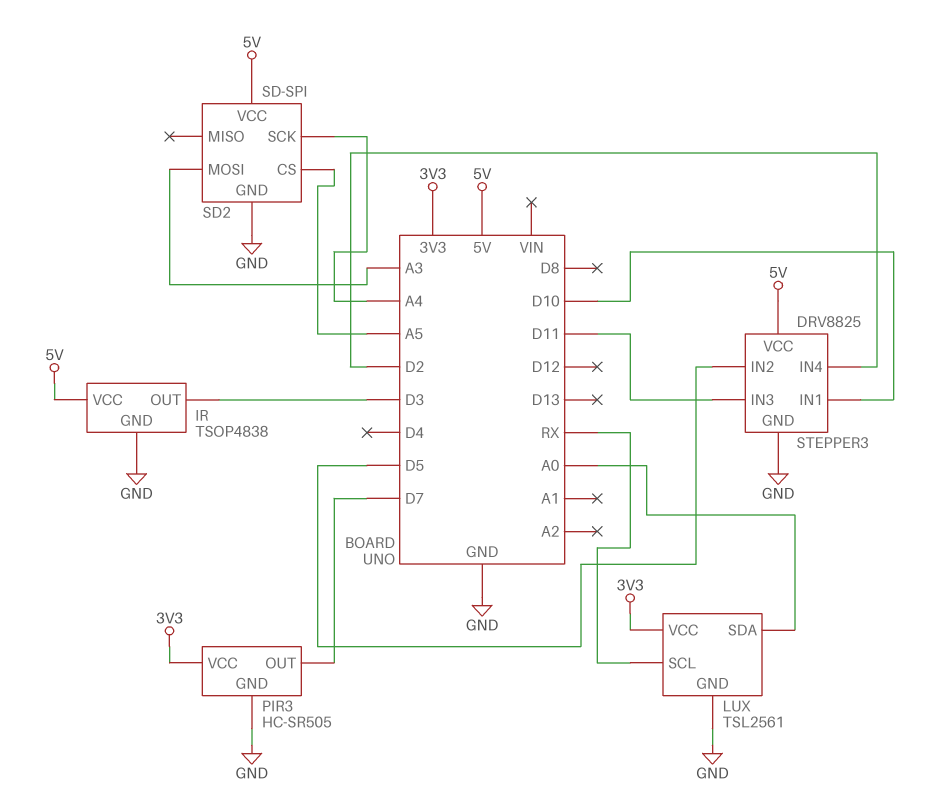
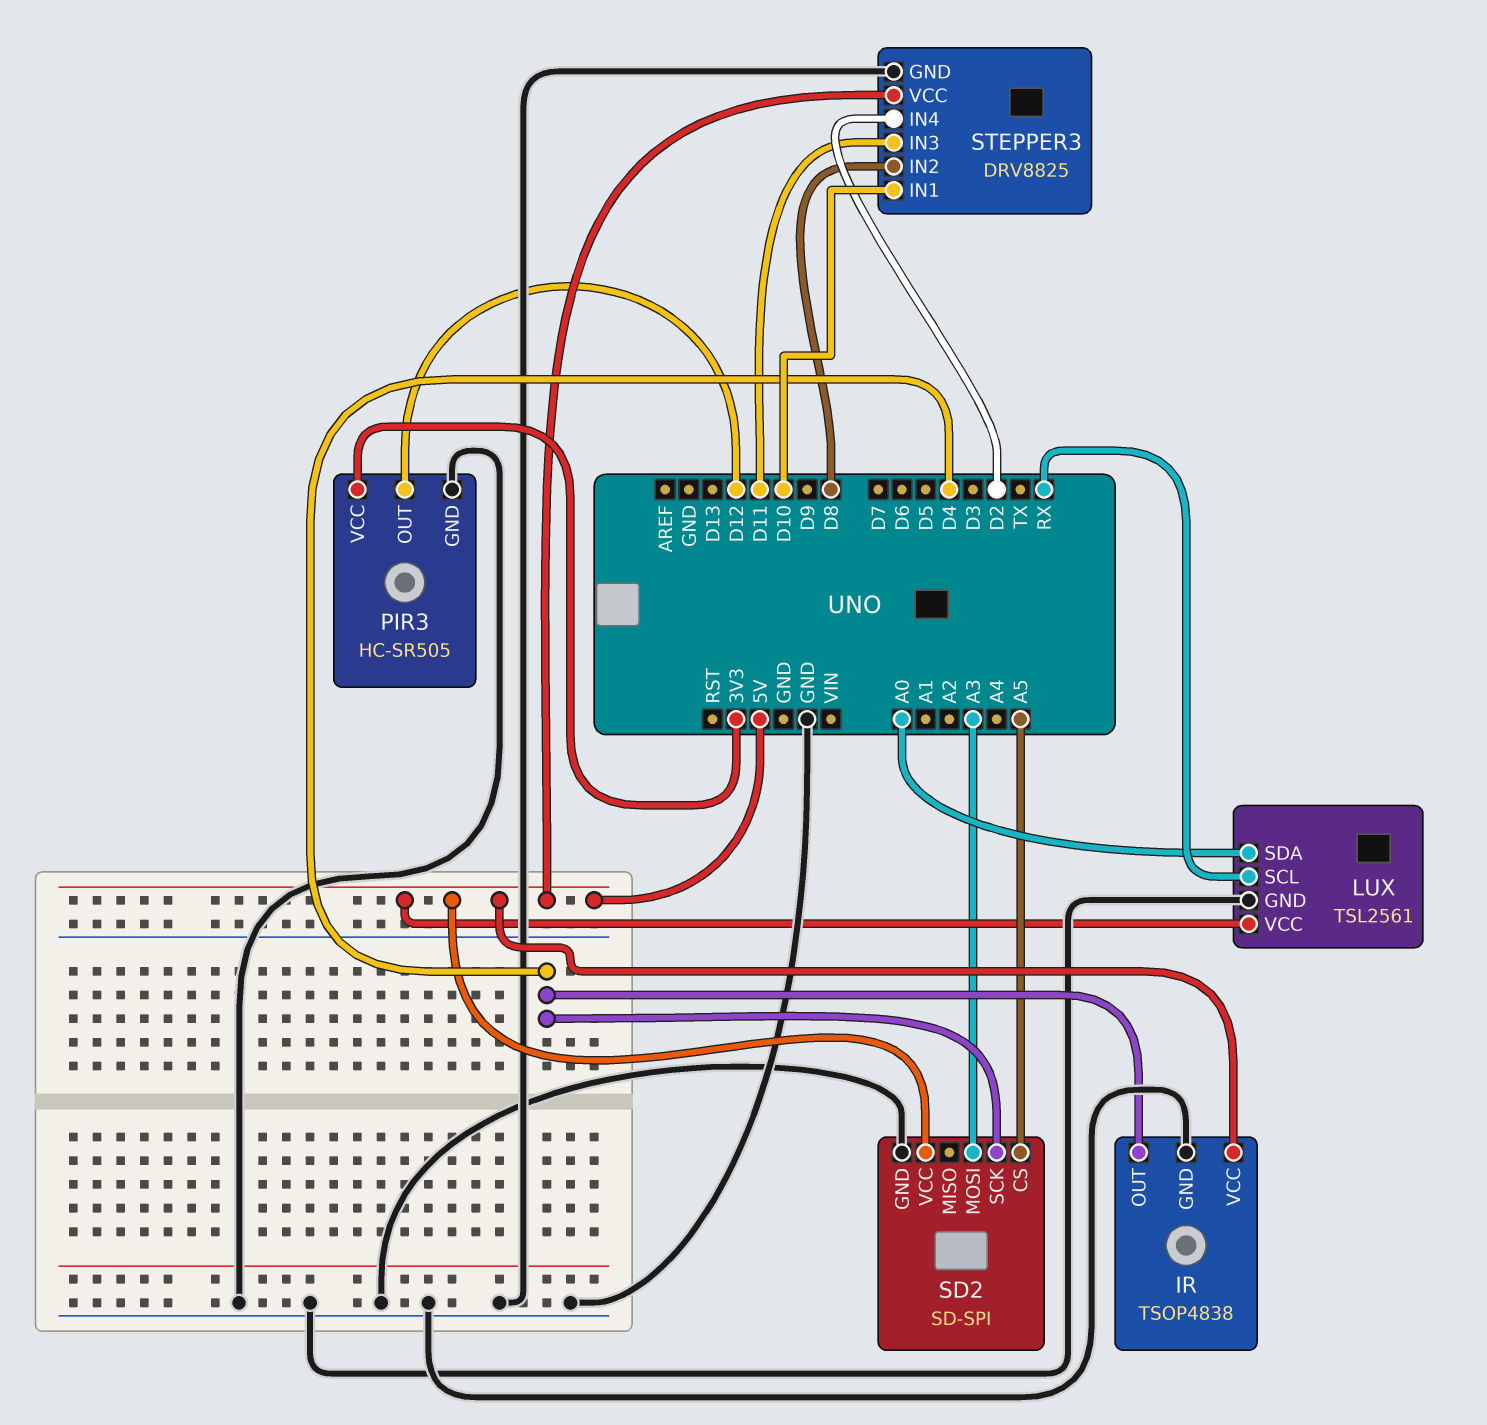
IR pin OUT: D3 -> D4
LUX pin VCC: 3V3 -> 5V
PIR3 pin OUT: D7 -> D12
SD2 pin SCK: A4 -> D4
STEPPER3 pin IN2: D5 -> D8

